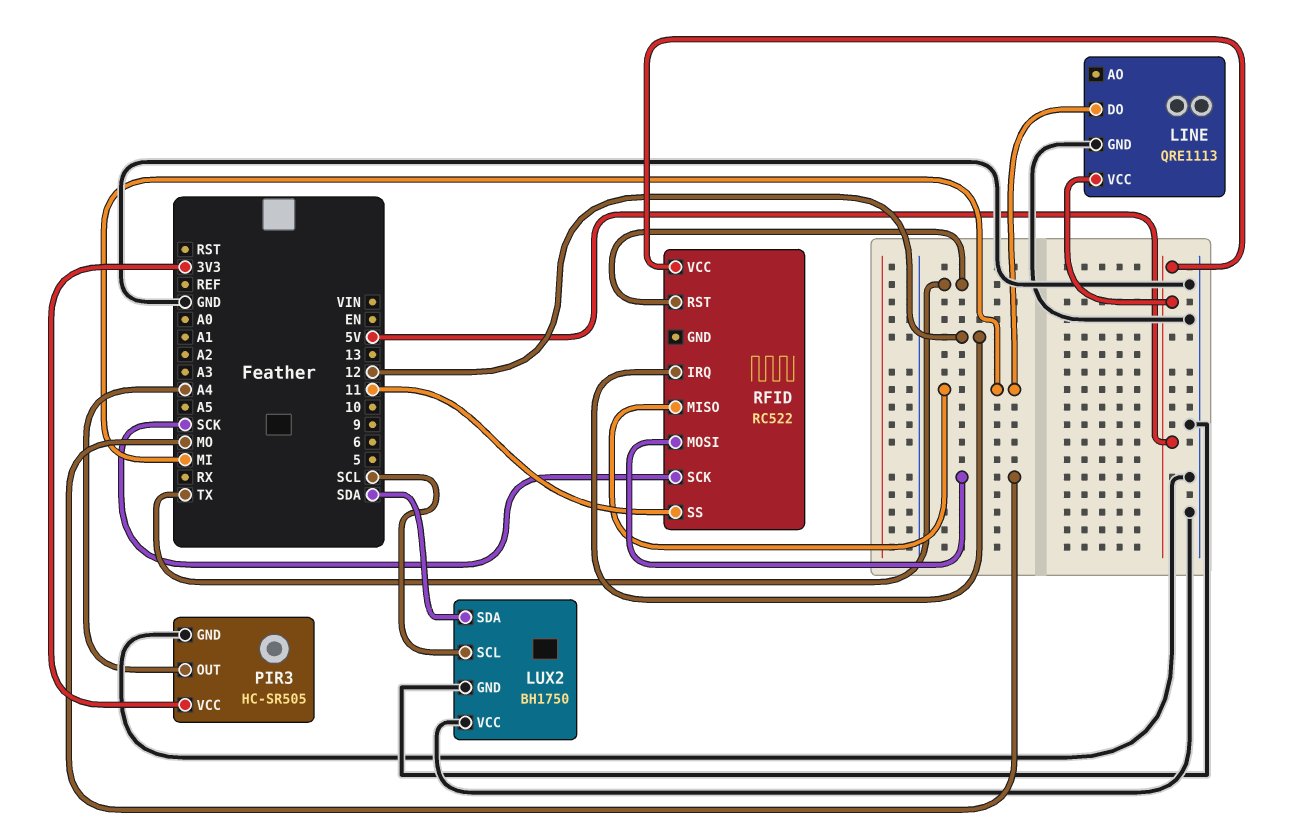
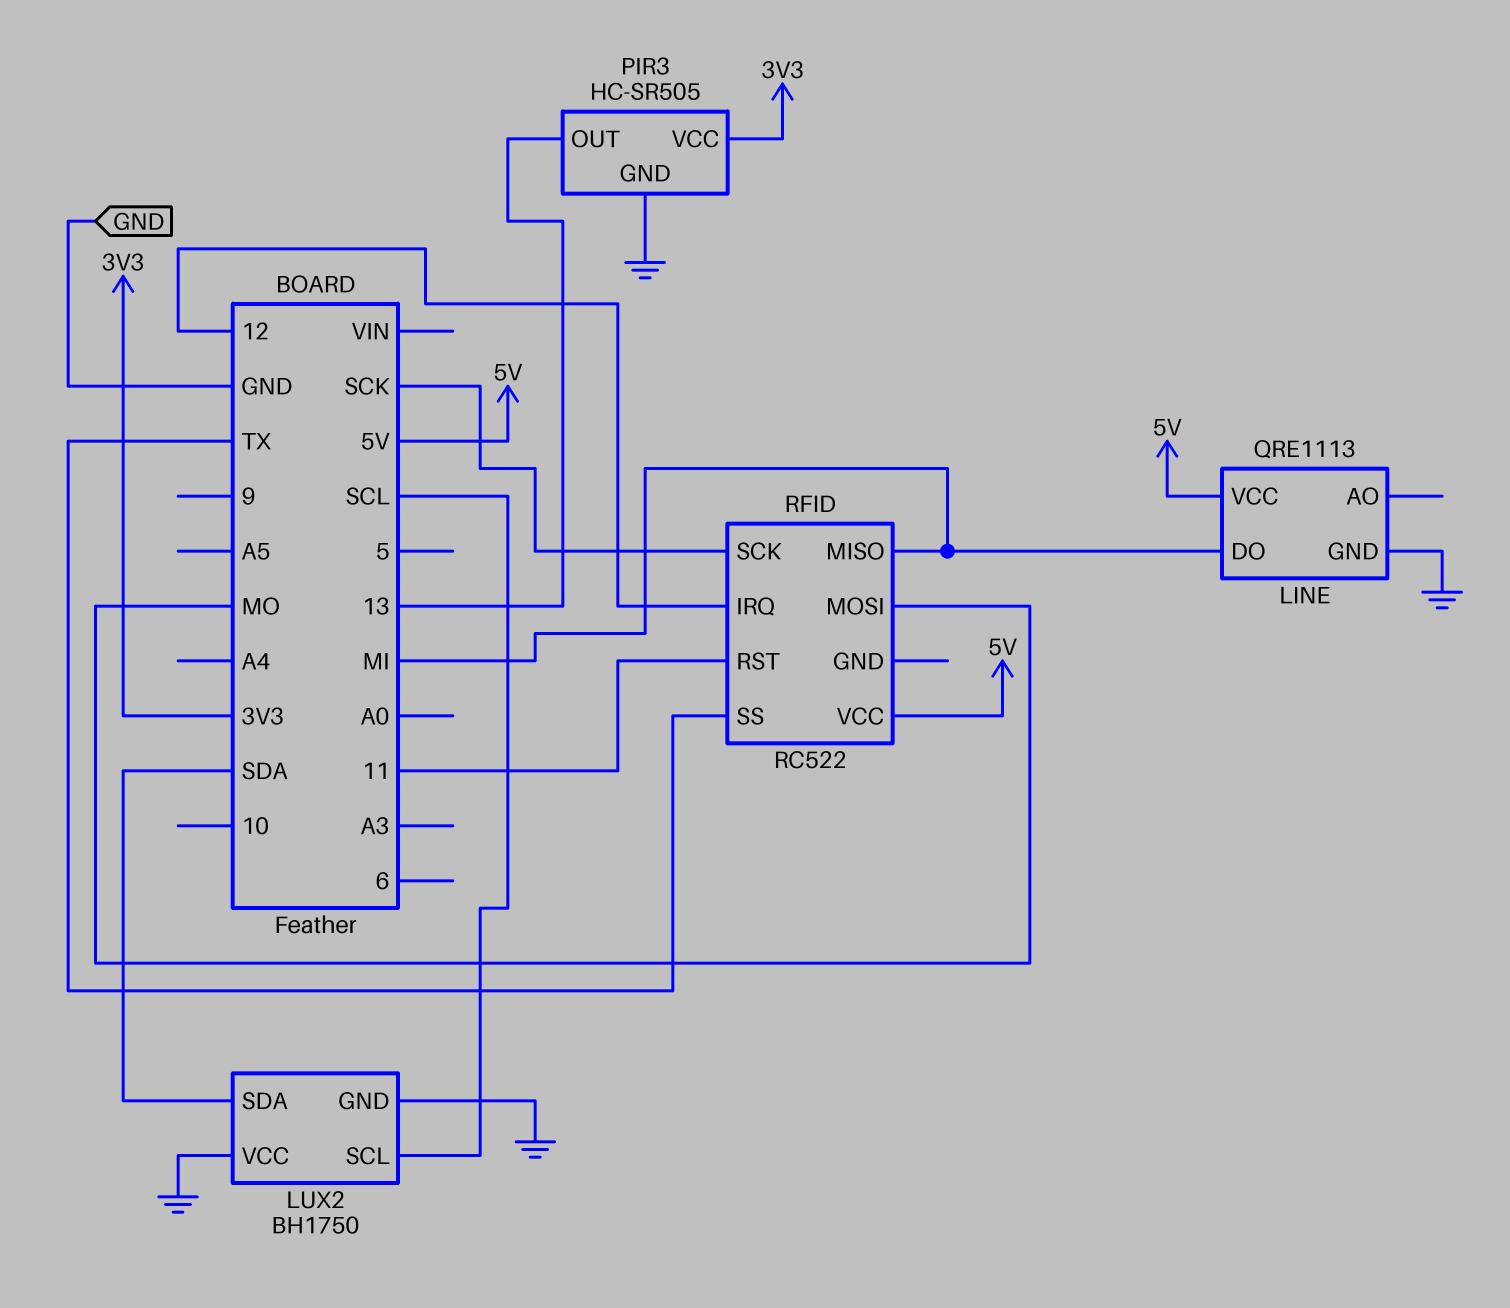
PIR3 pin OUT: A4 -> 13
RFID pin RST: TX -> 11
RFID pin SS: 11 -> TX

